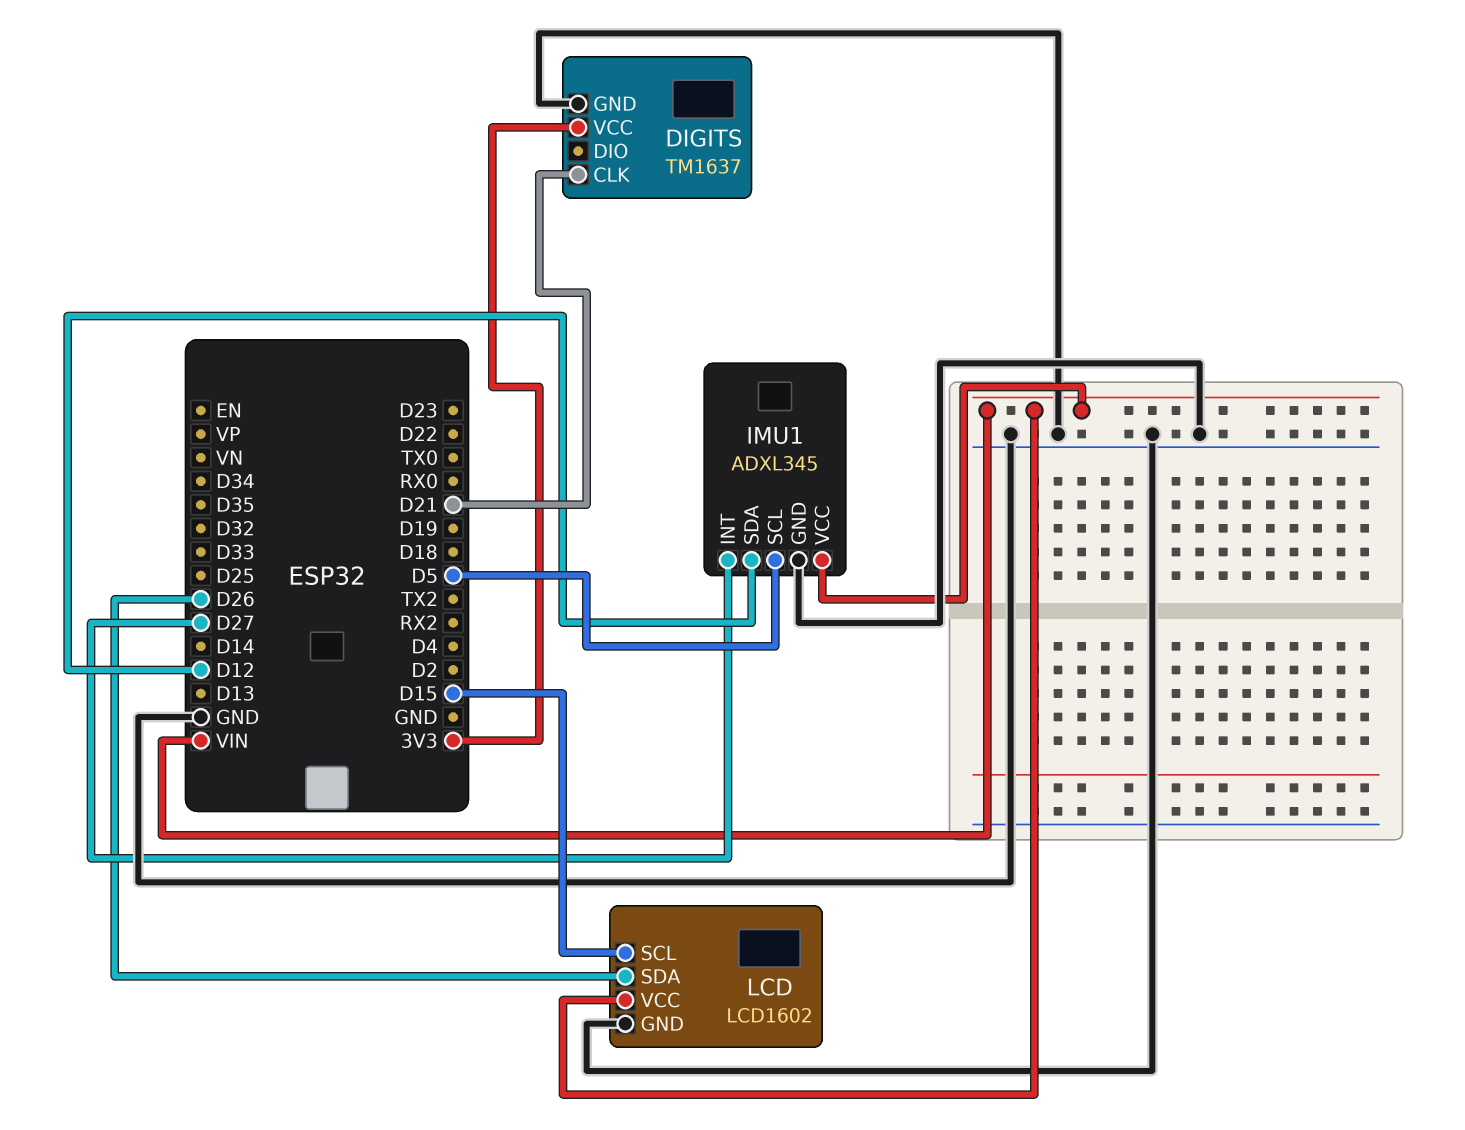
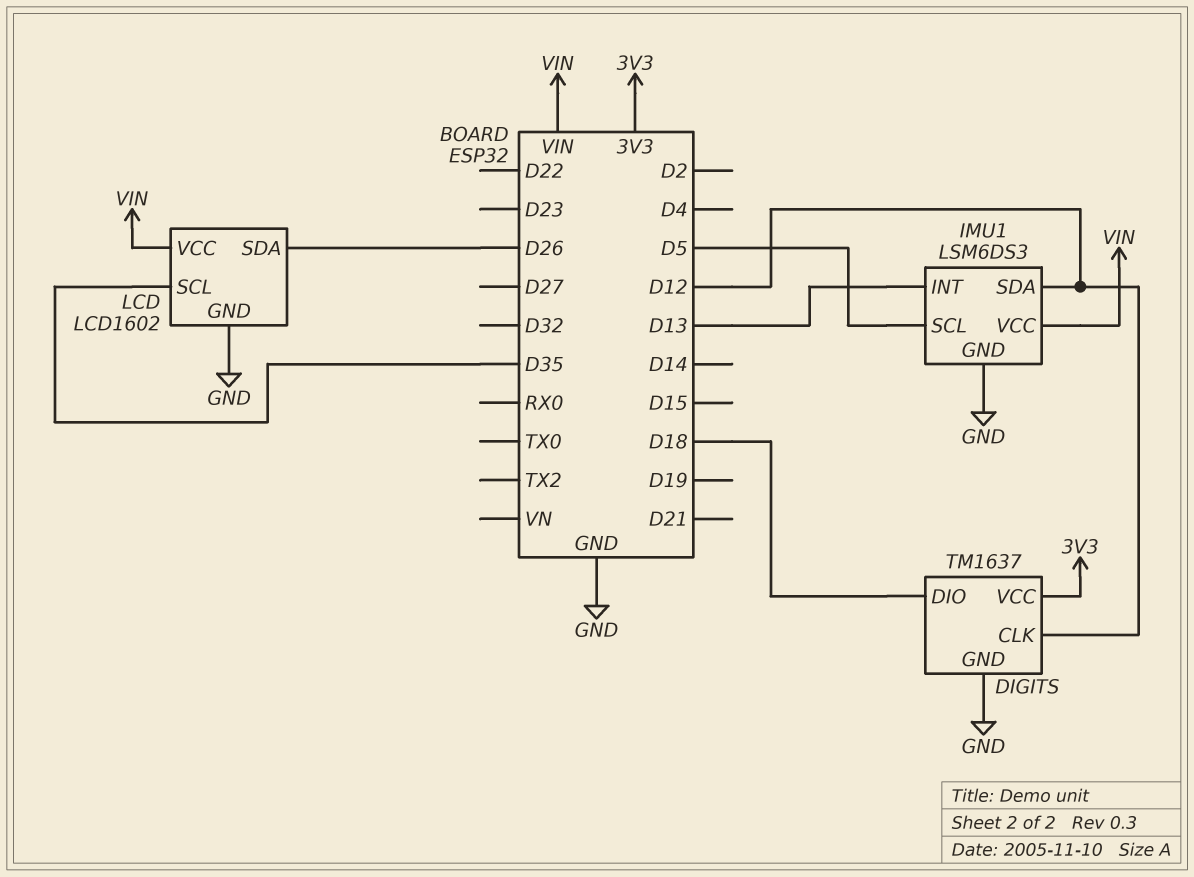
DIGITS pin CLK: D21 -> D12
DIGITS pin DIO: none -> D18
IMU1: ADXL345 -> LSM6DS3
IMU1 pin INT: D27 -> D13
LCD pin SCL: D15 -> D35

